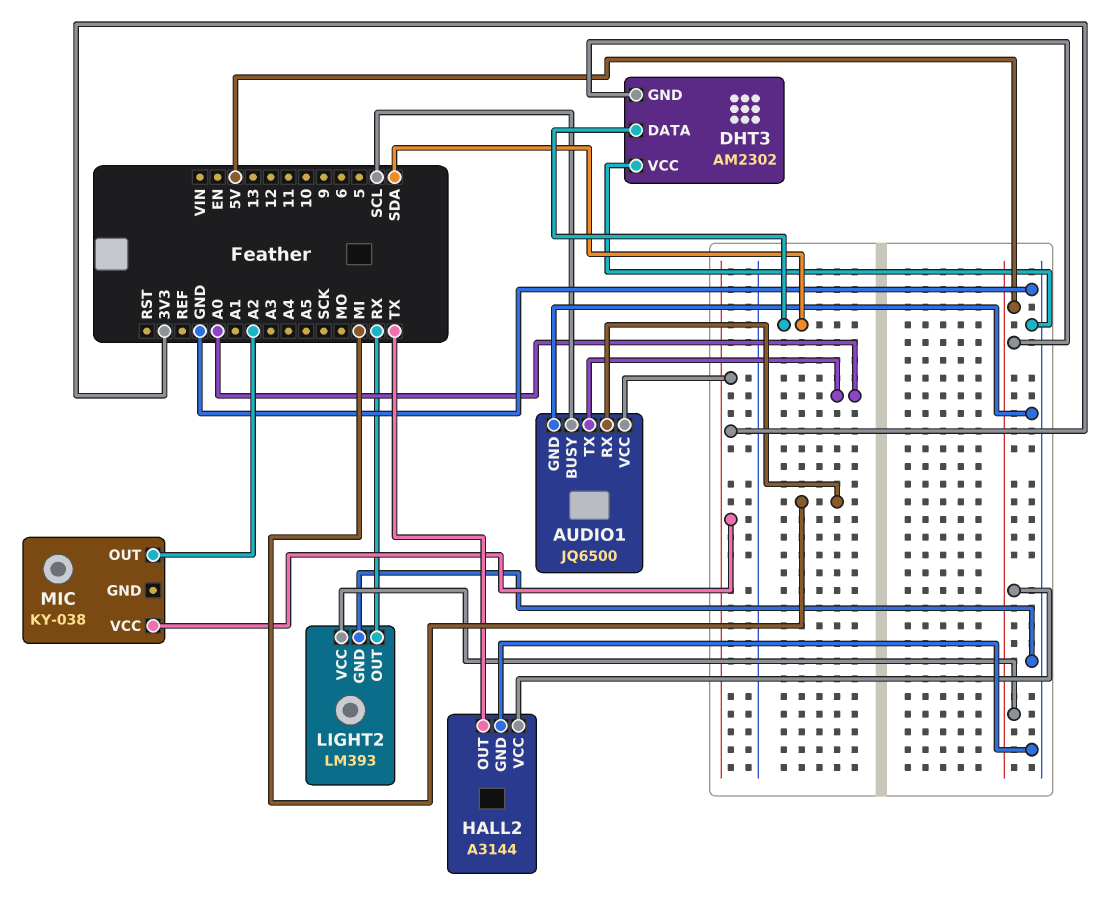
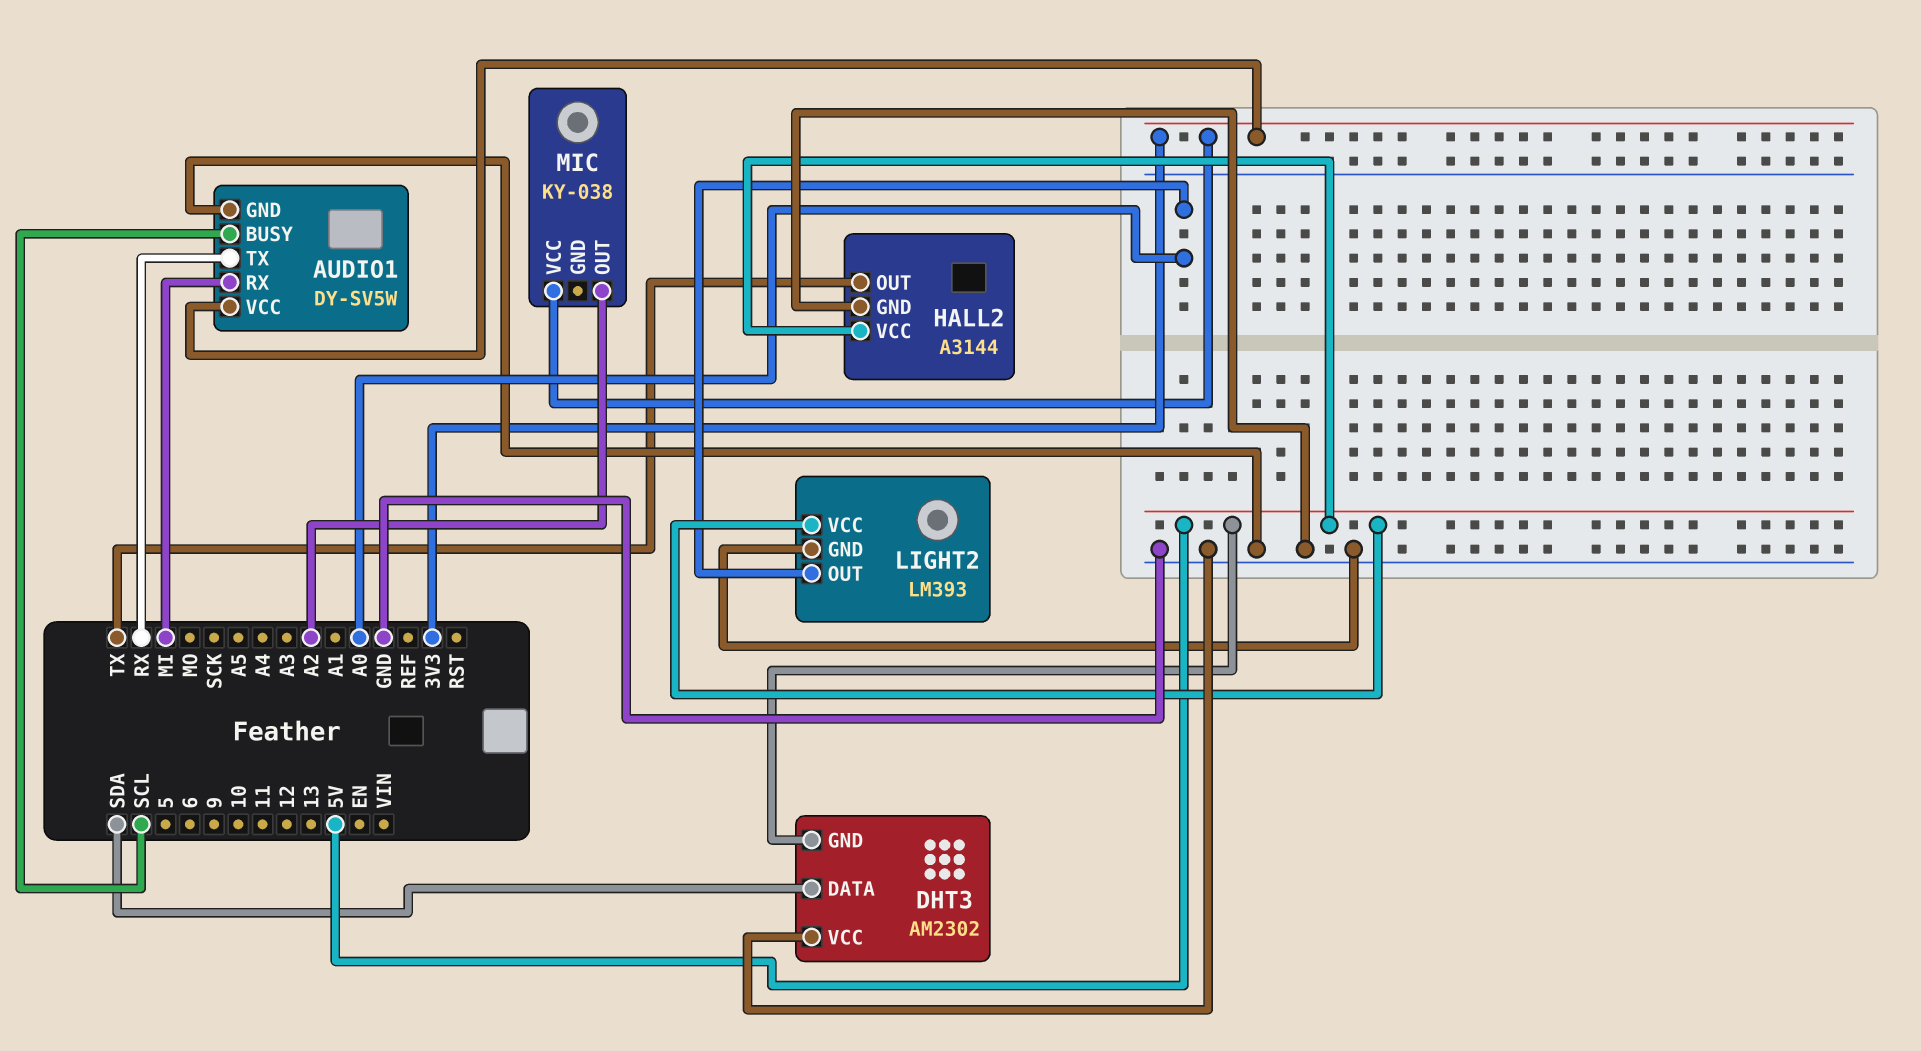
AUDIO1: JQ6500 -> DY-SV5W
AUDIO1 pin TX: A0 -> RX
LIGHT2 pin OUT: RX -> A0

